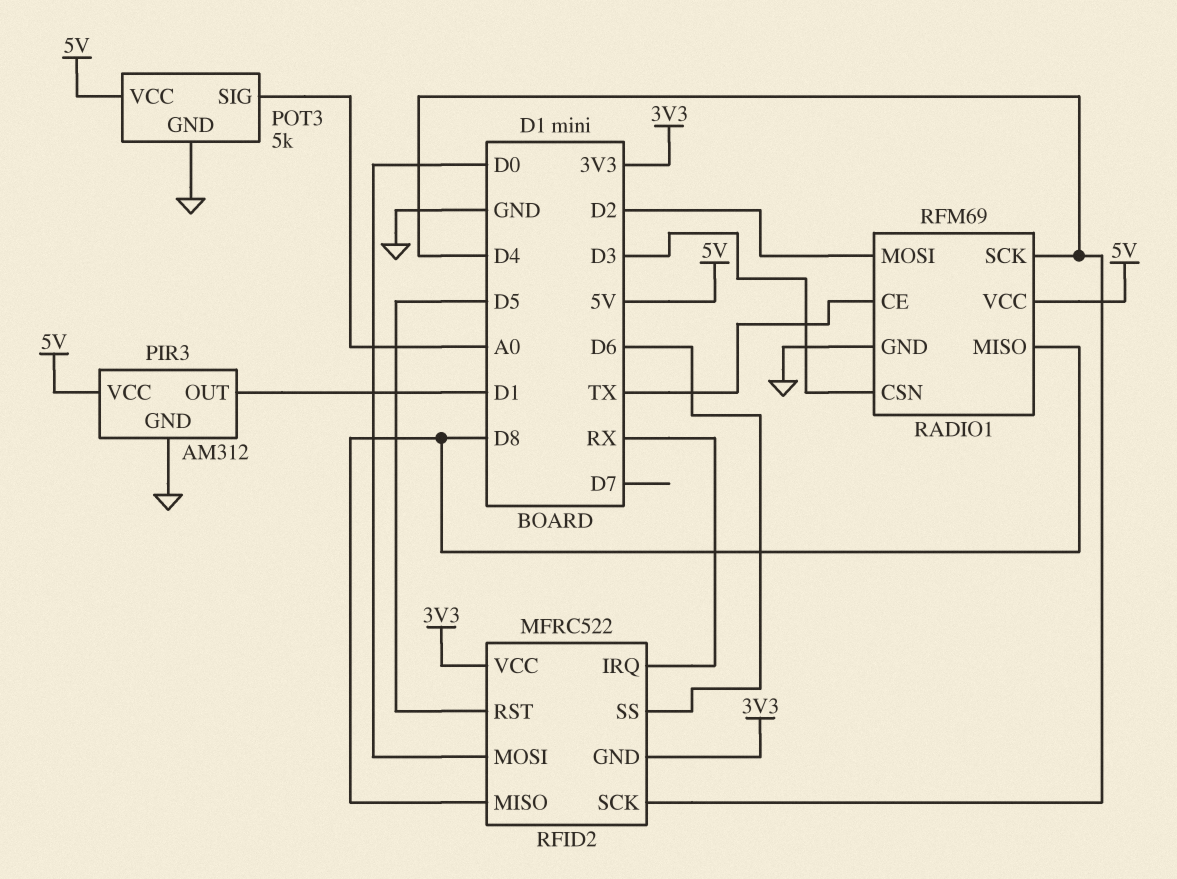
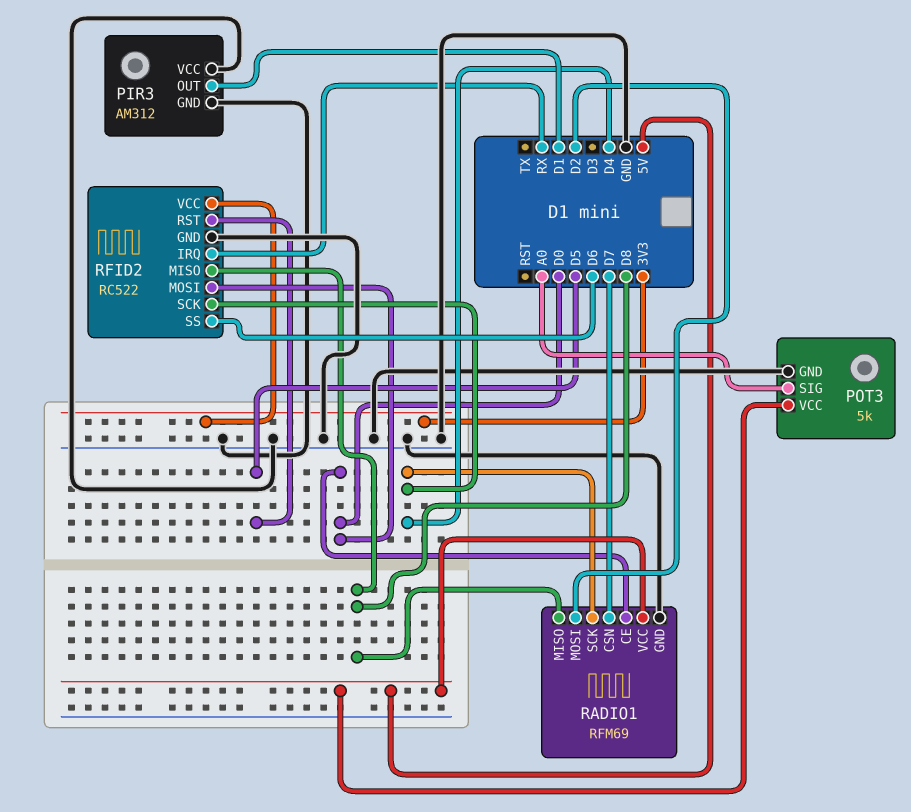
PIR3 pin VCC: 5V -> GND
RADIO1 pin CE: TX -> D0
RADIO1 pin CSN: D3 -> D7
RFID2: MFRC522 -> RC522
RFID2 pin GND: 3V3 -> GND

